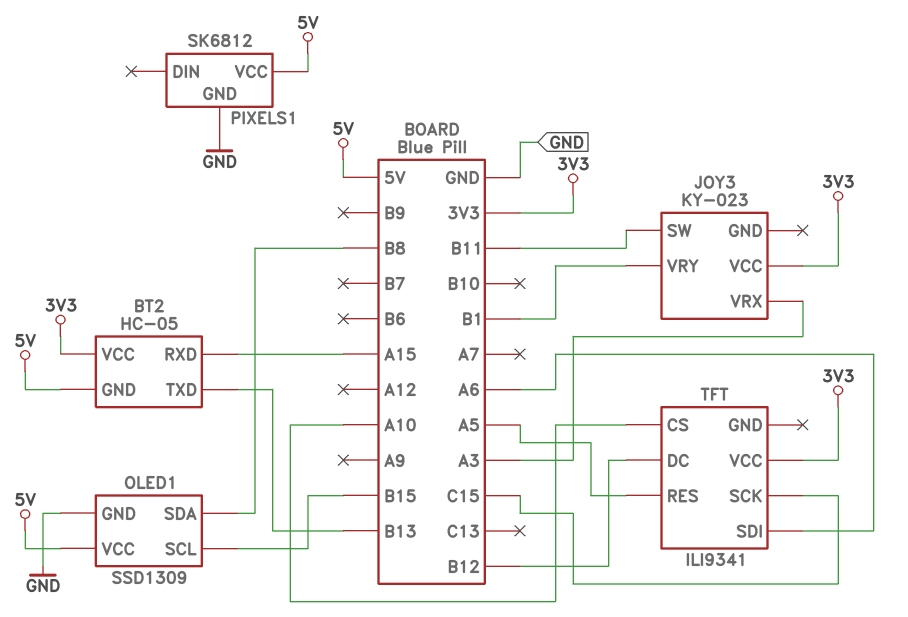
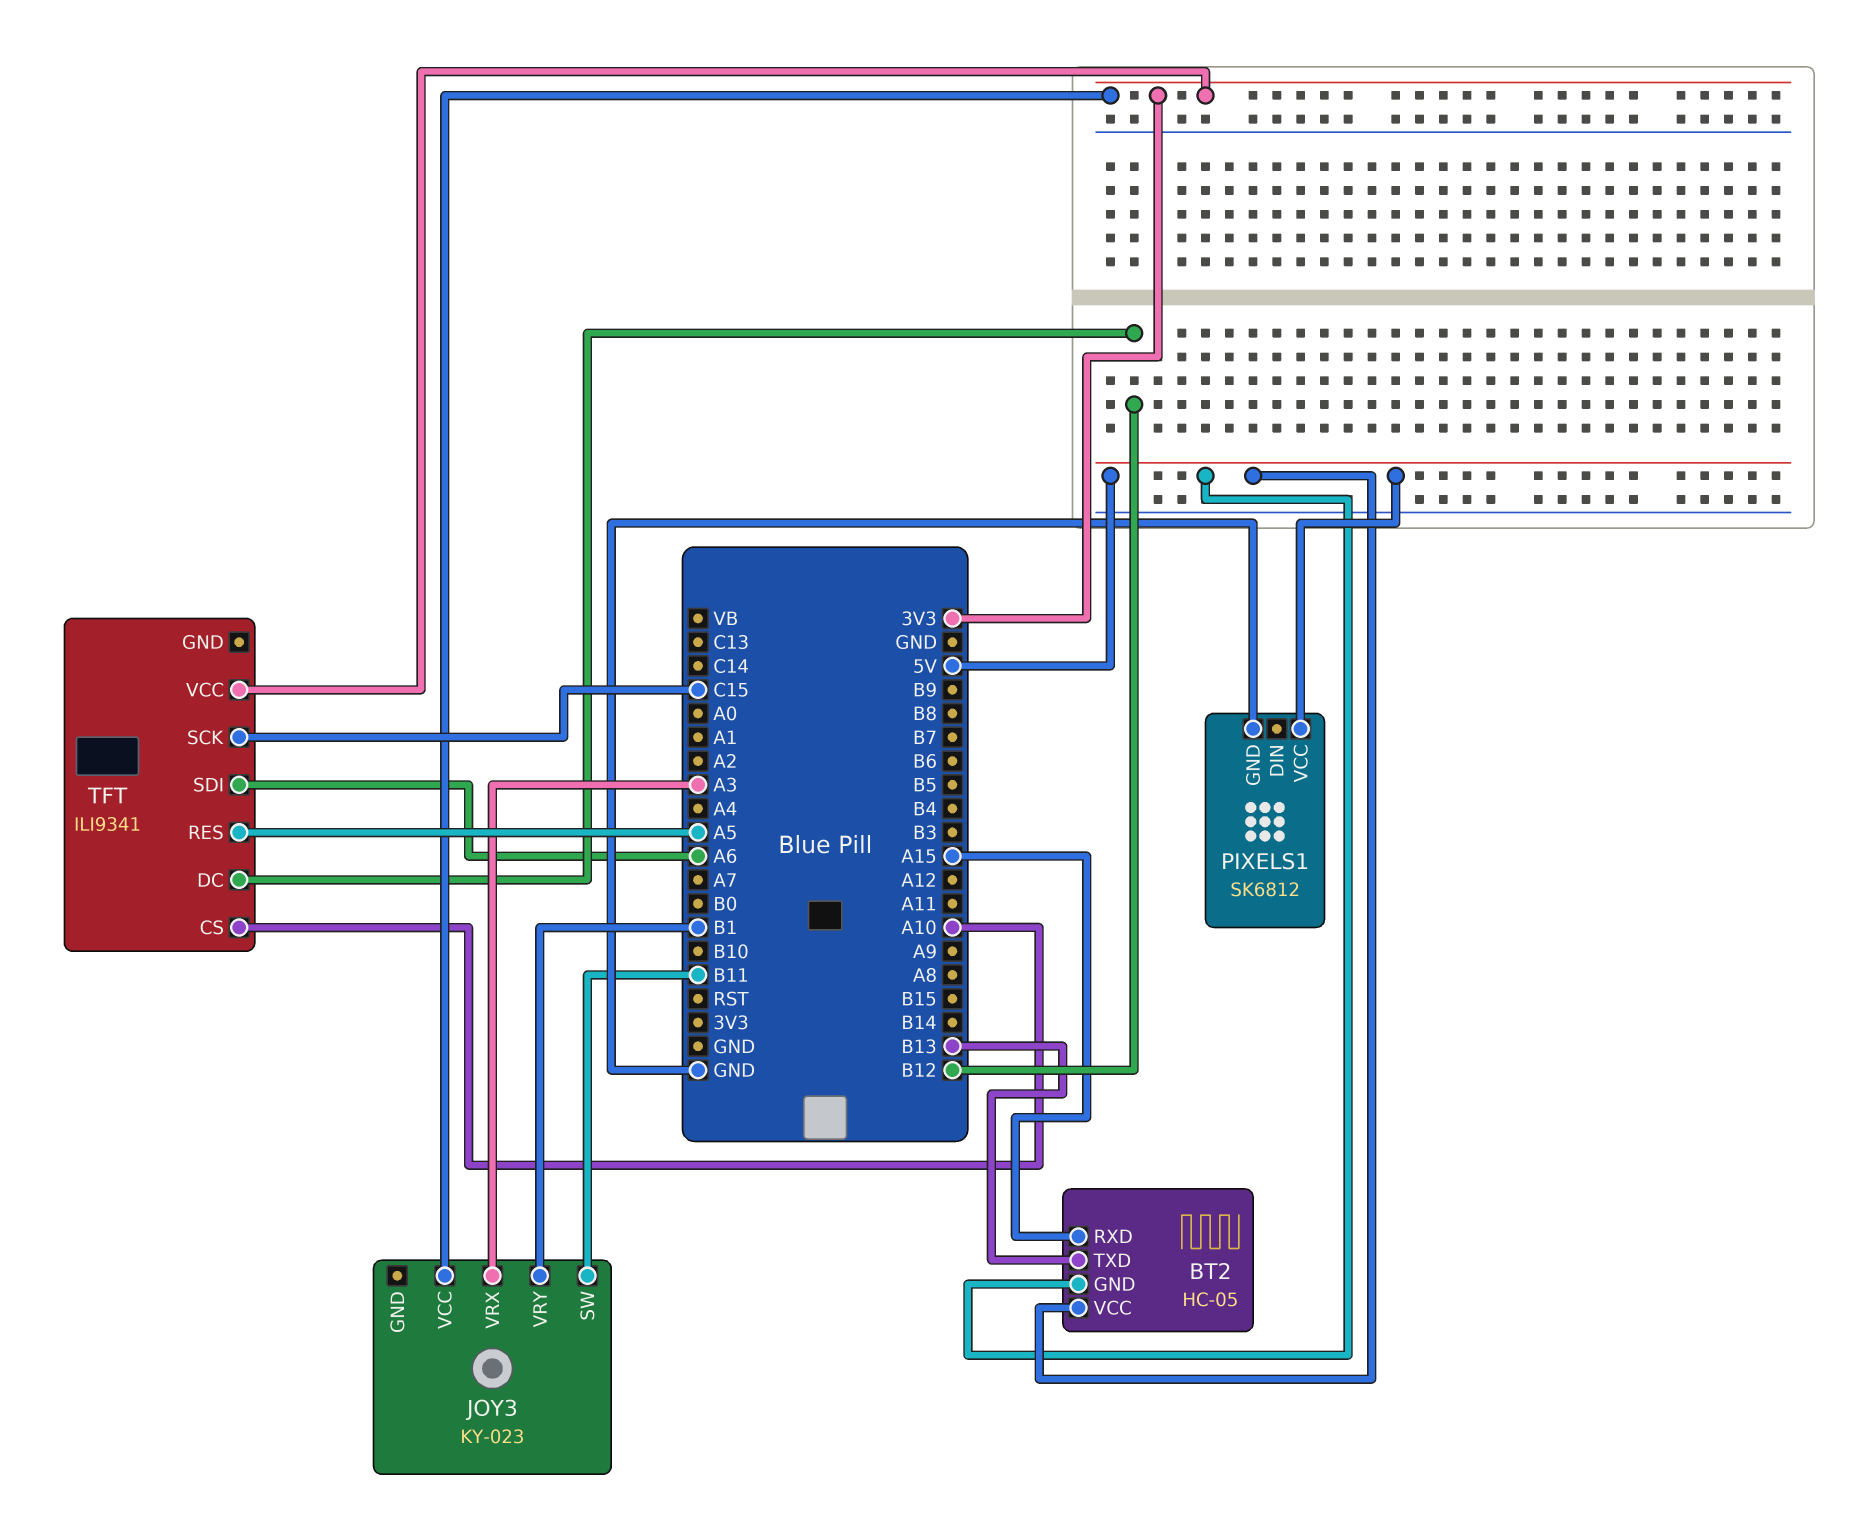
BT2 pin VCC: 3V3 -> 5V
OLED1: SSD1309 -> none
OLED1 pin GND: GND -> none
OLED1 pin SCL: B15 -> none
OLED1 pin SDA: B8 -> none
OLED1 pin VCC: 5V -> none

